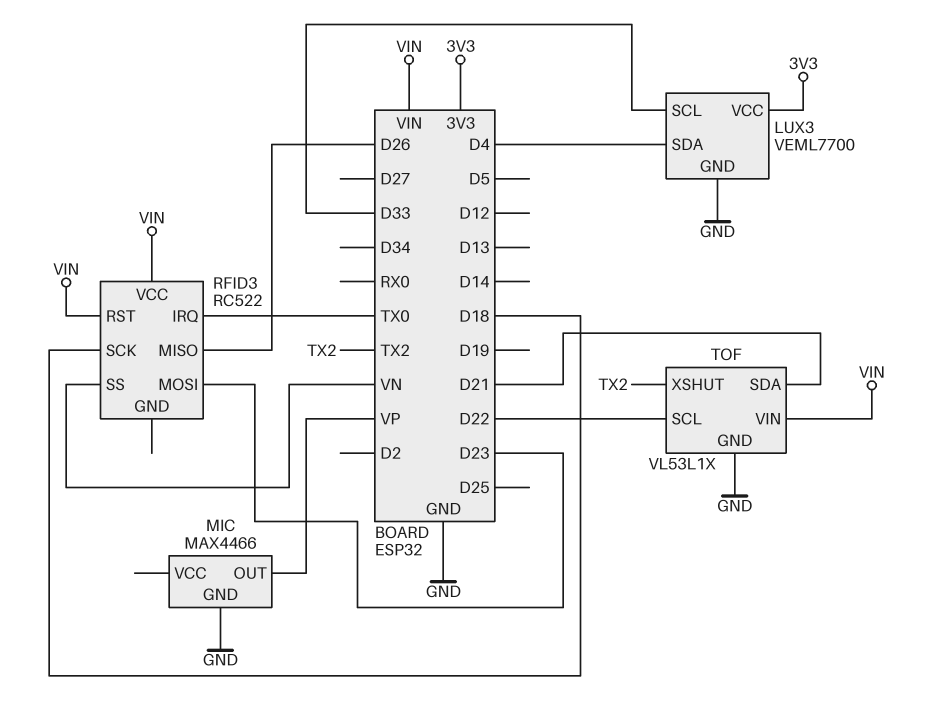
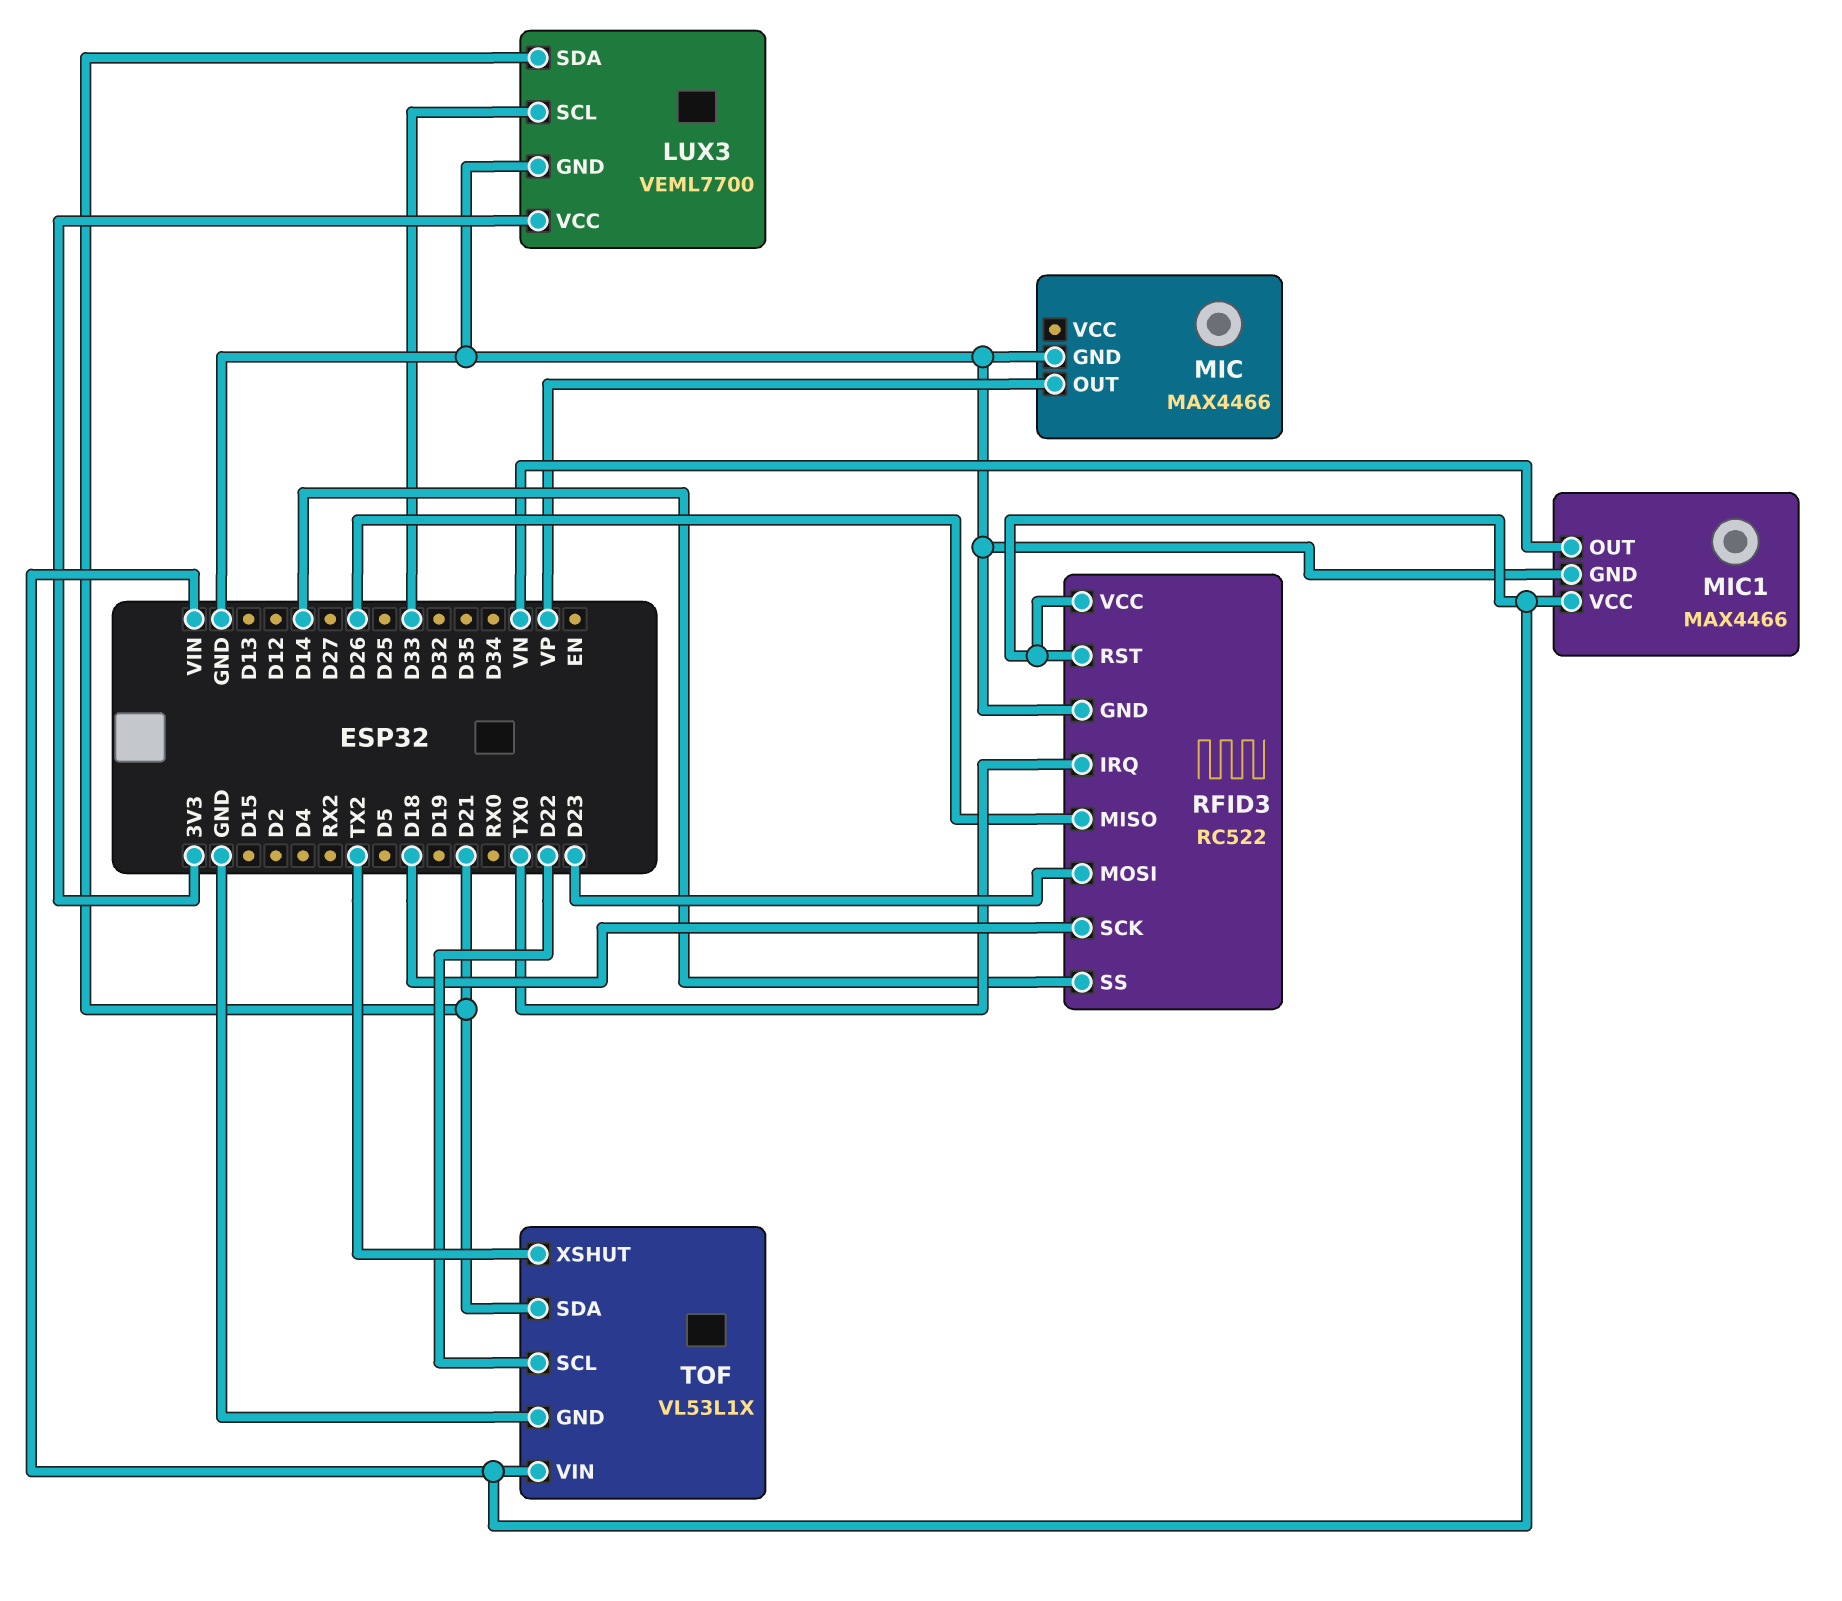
LUX3 pin SDA: D4 -> D21
MIC1: none -> MAX4466
MIC1 pin GND: none -> GND
MIC1 pin OUT: none -> VN
MIC1 pin VCC: none -> VIN
RFID3 pin GND: none -> GND
RFID3 pin SS: VN -> D14

